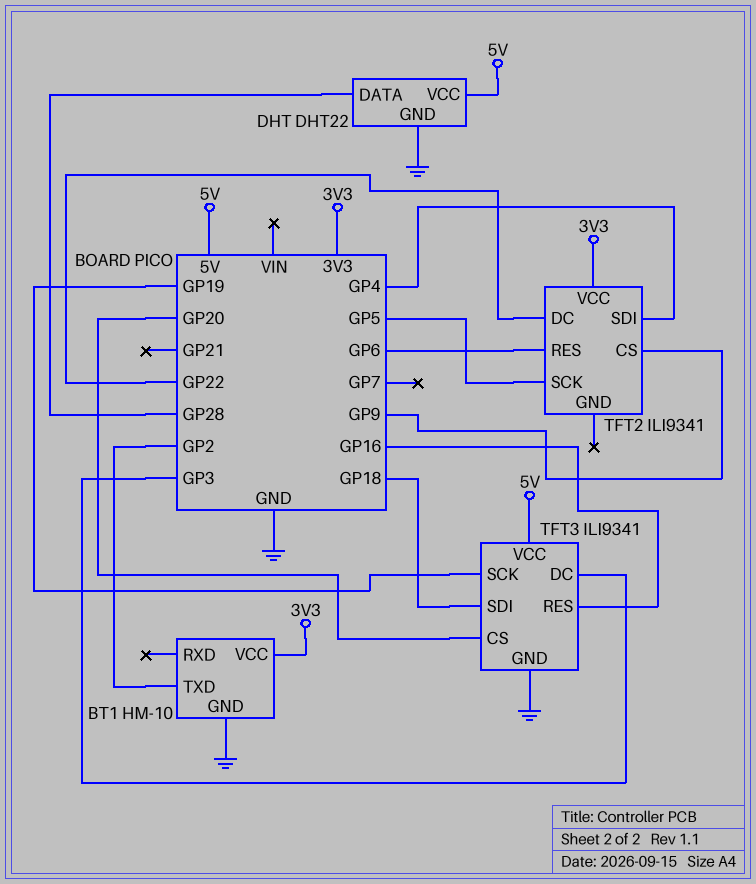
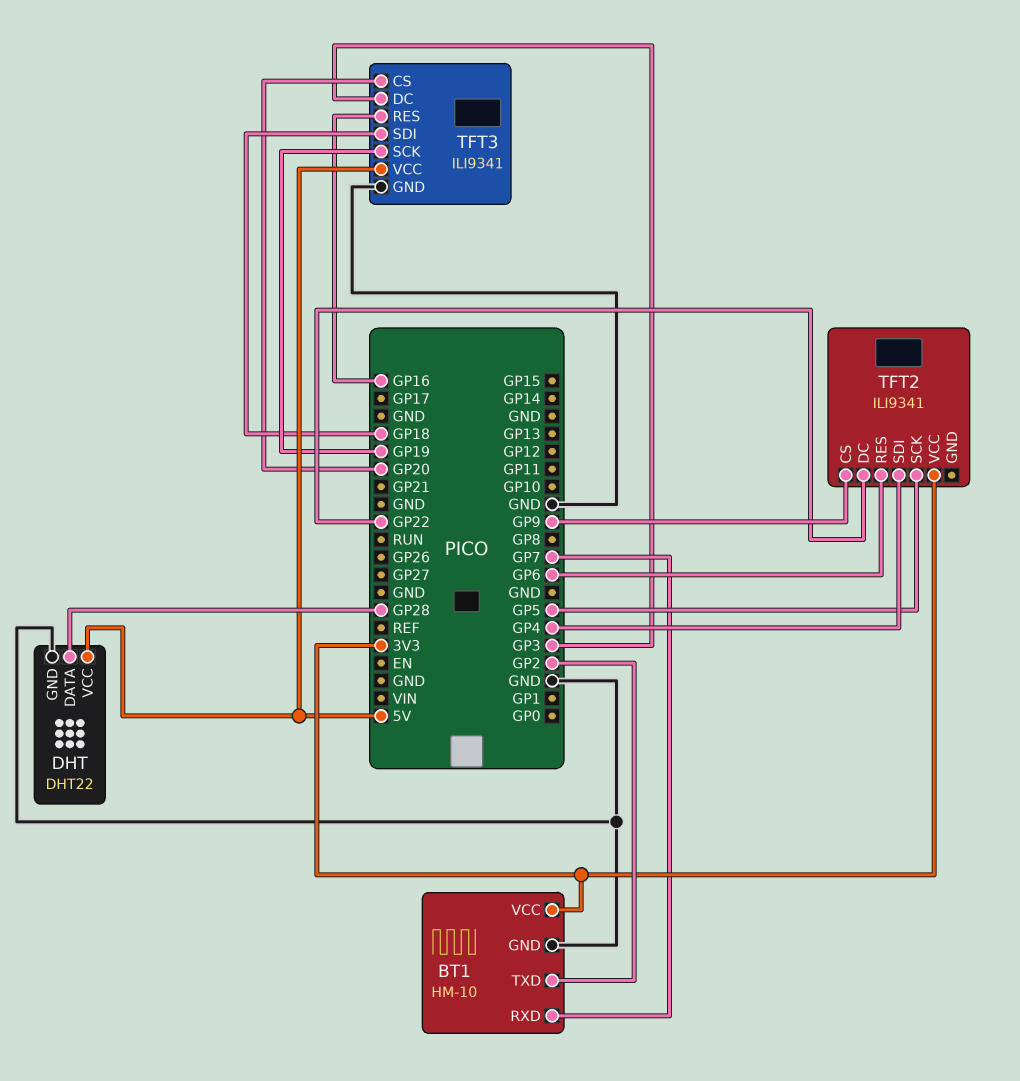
BT1 pin RXD: none -> GP7

